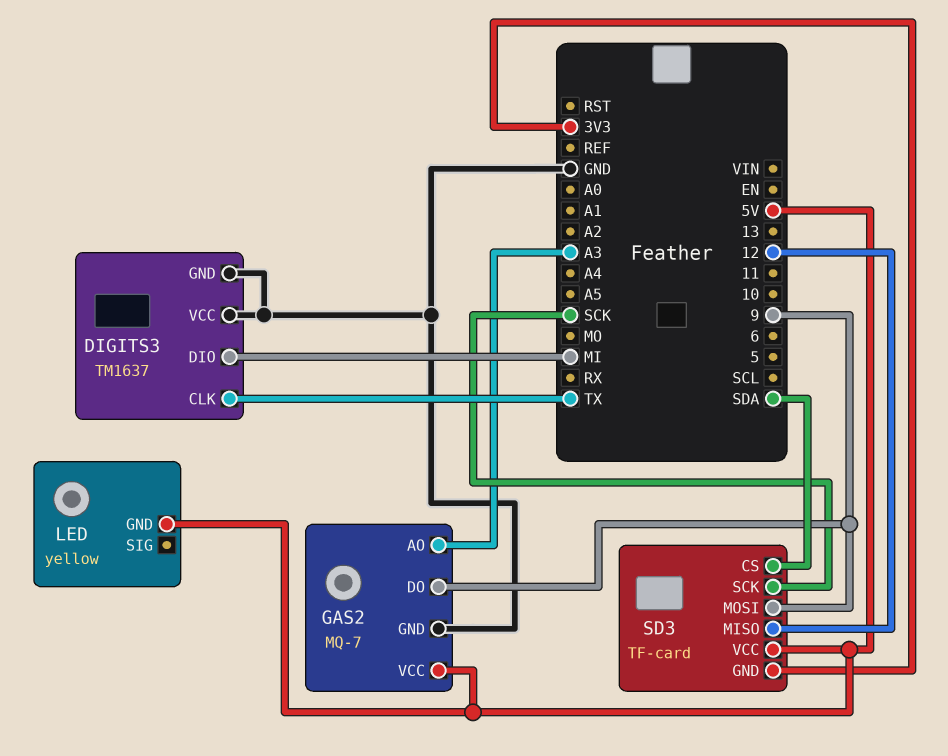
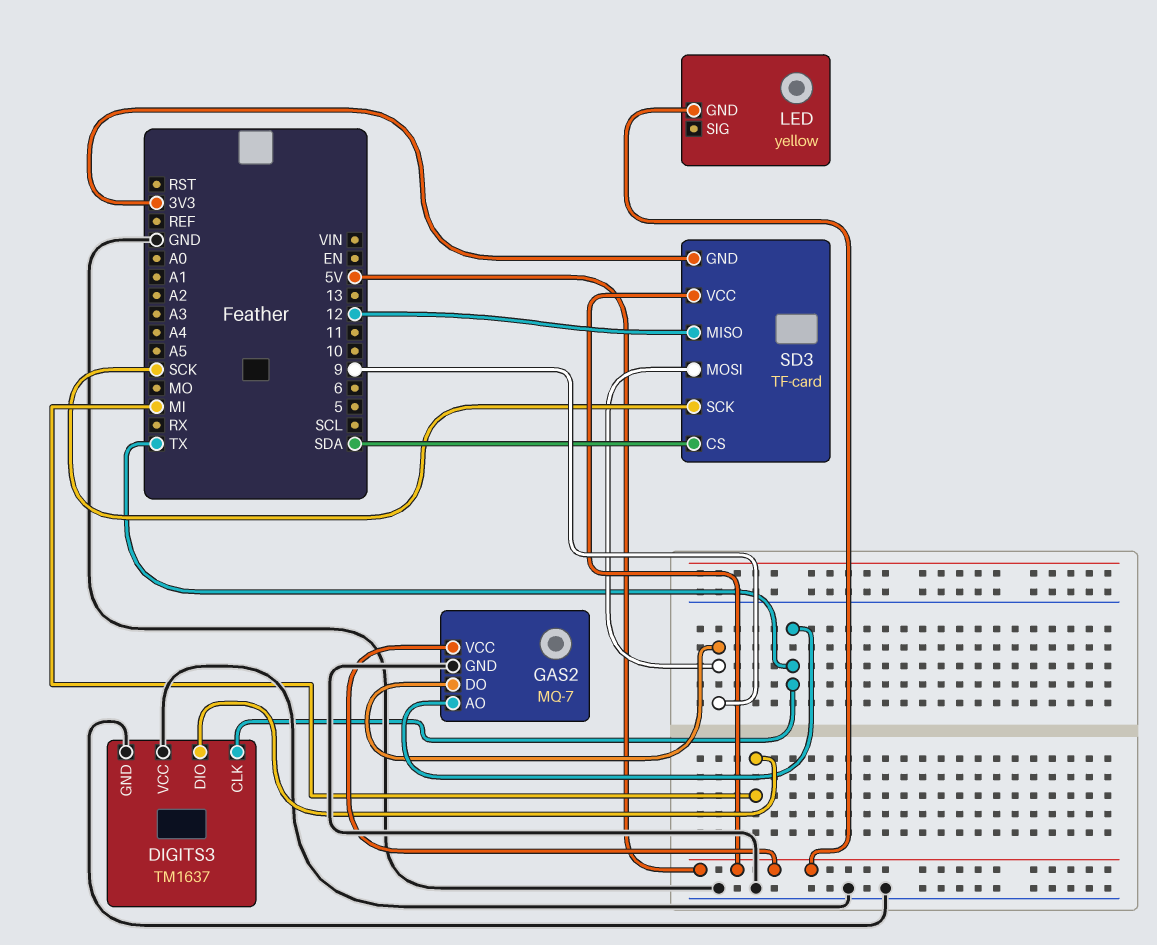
GAS2 pin AO: A3 -> TX

